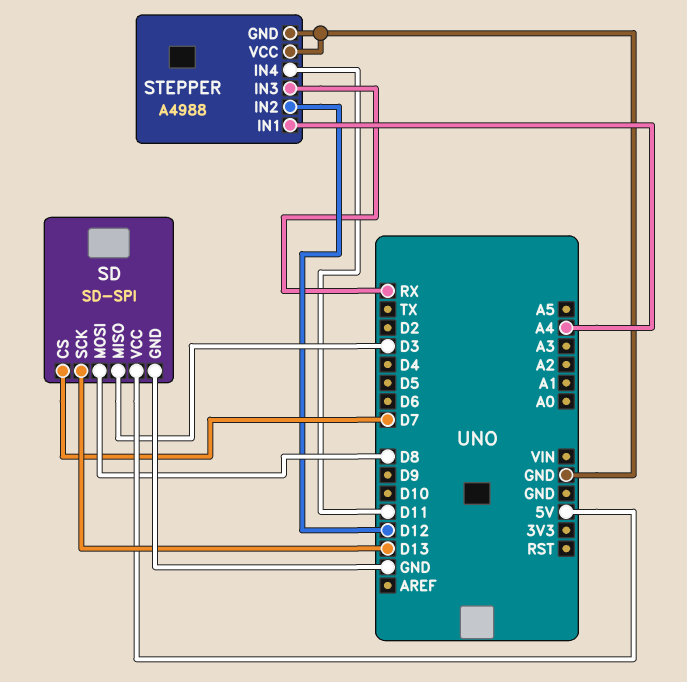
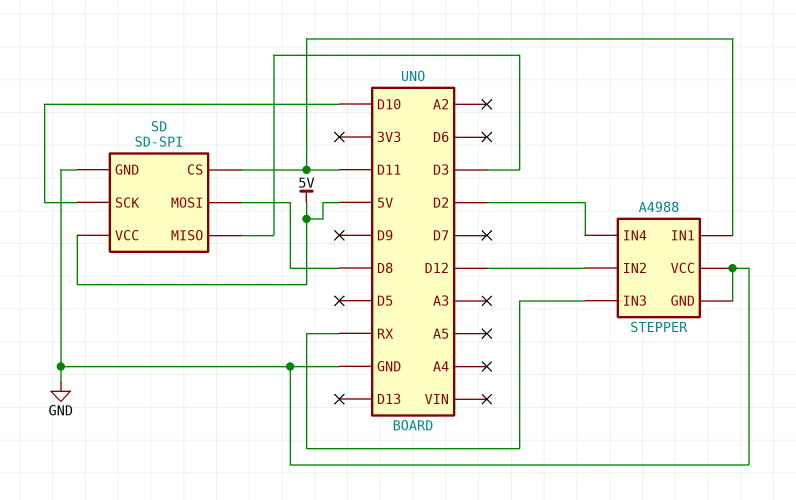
SD pin CS: D7 -> D11
SD pin SCK: D13 -> D10
STEPPER pin IN1: A4 -> D11
STEPPER pin IN4: D11 -> D2

